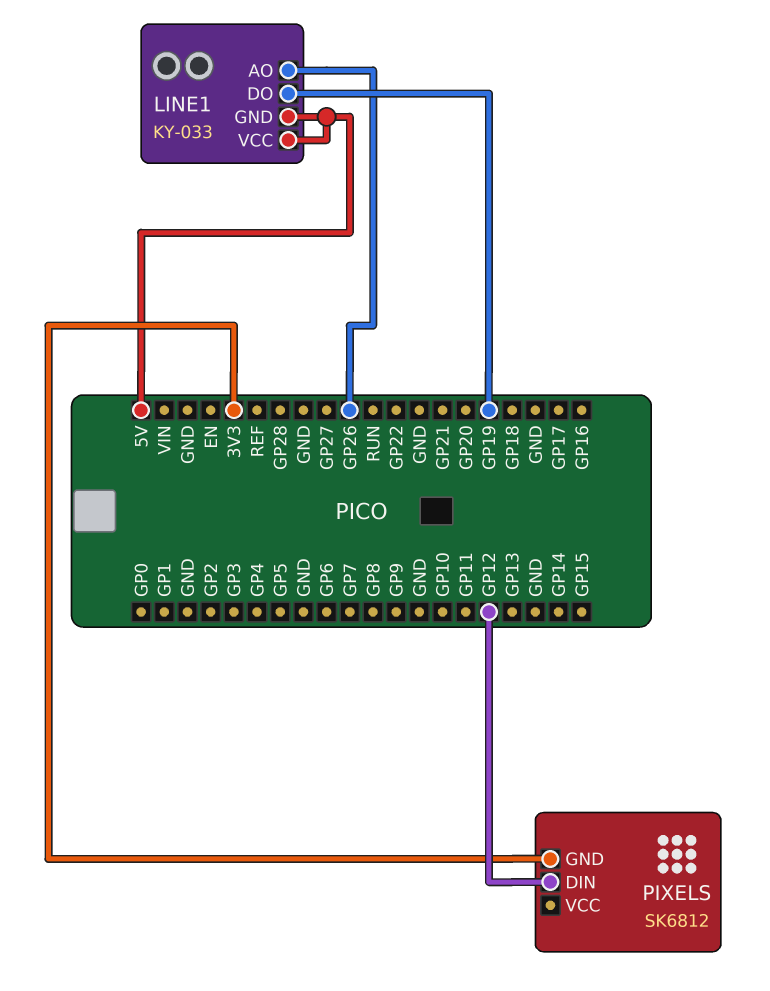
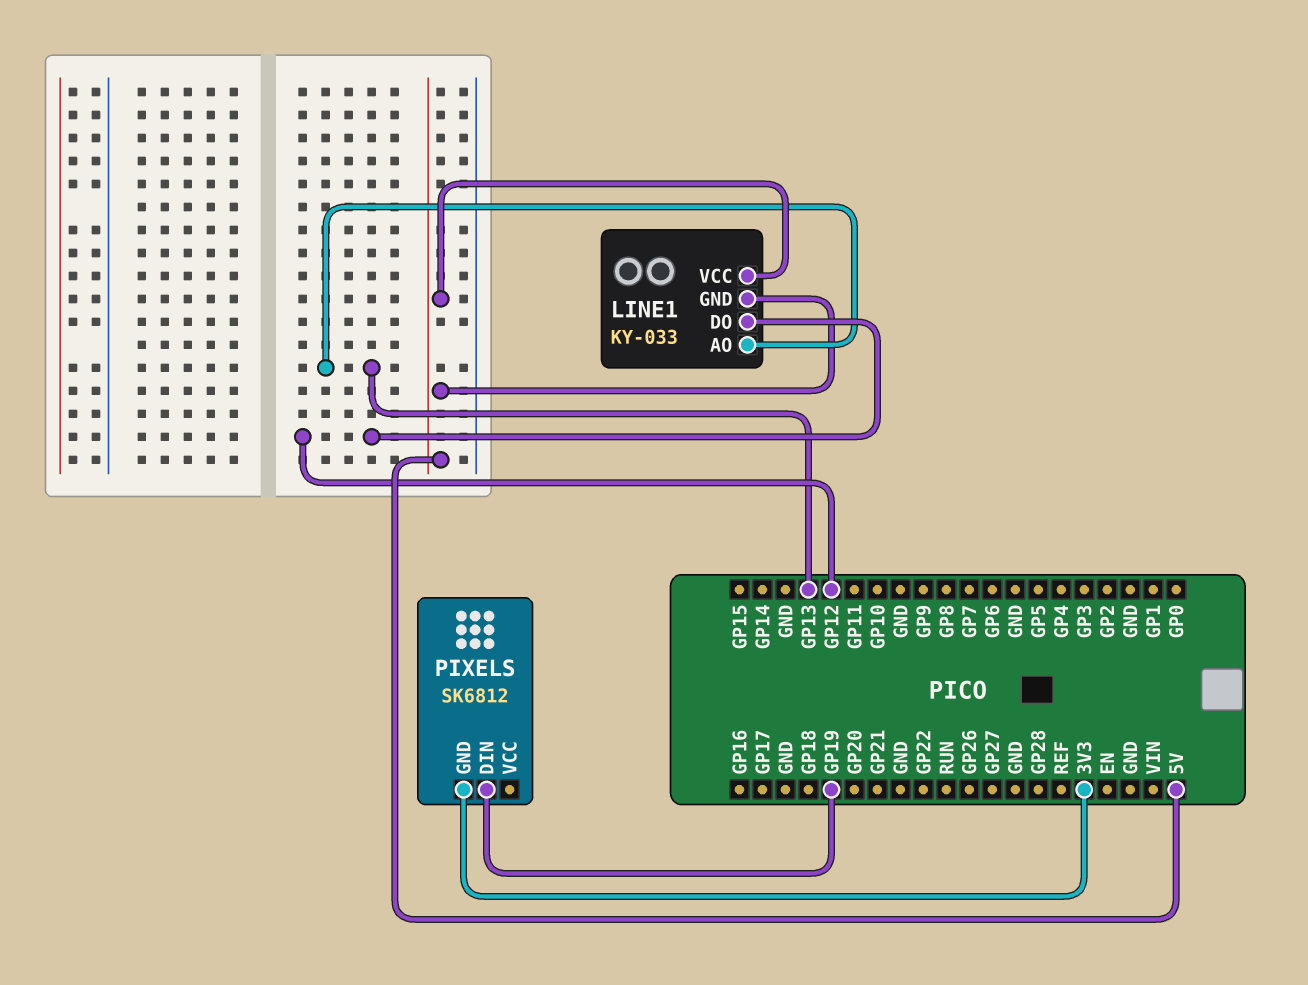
LINE1 pin AO: GP26 -> GP13
LINE1 pin DO: GP19 -> GP12
PIXELS pin DIN: GP12 -> GP19

